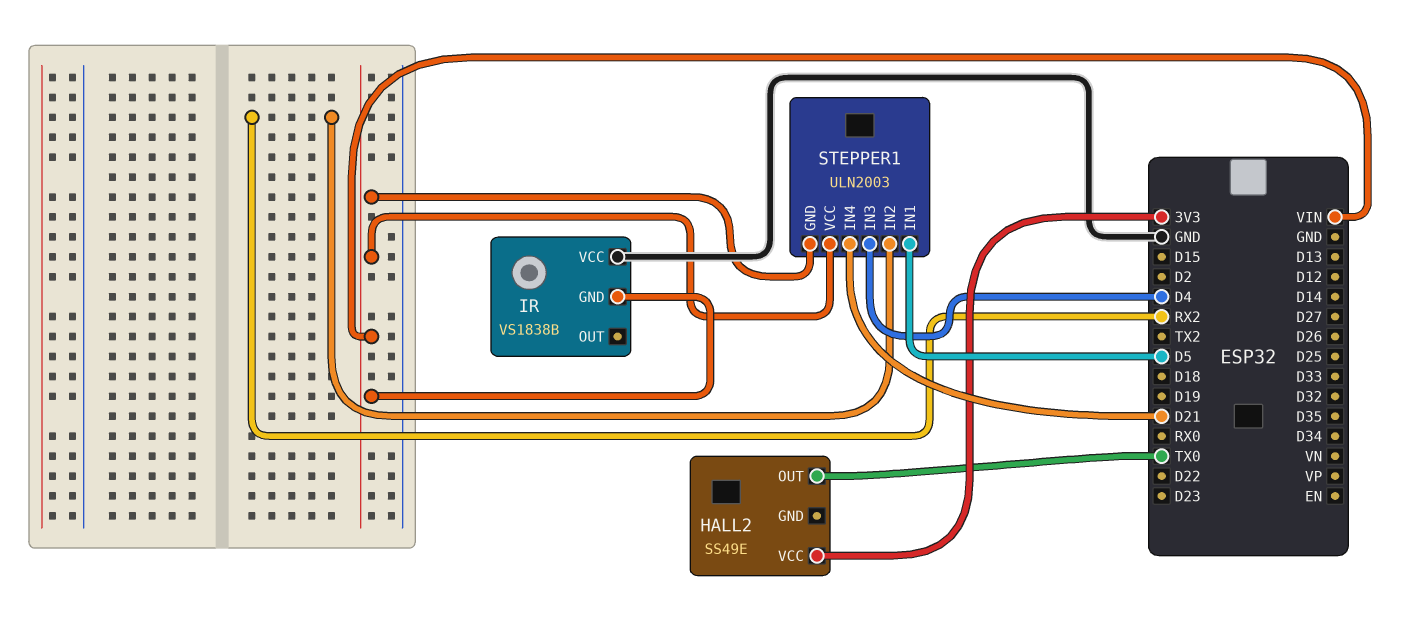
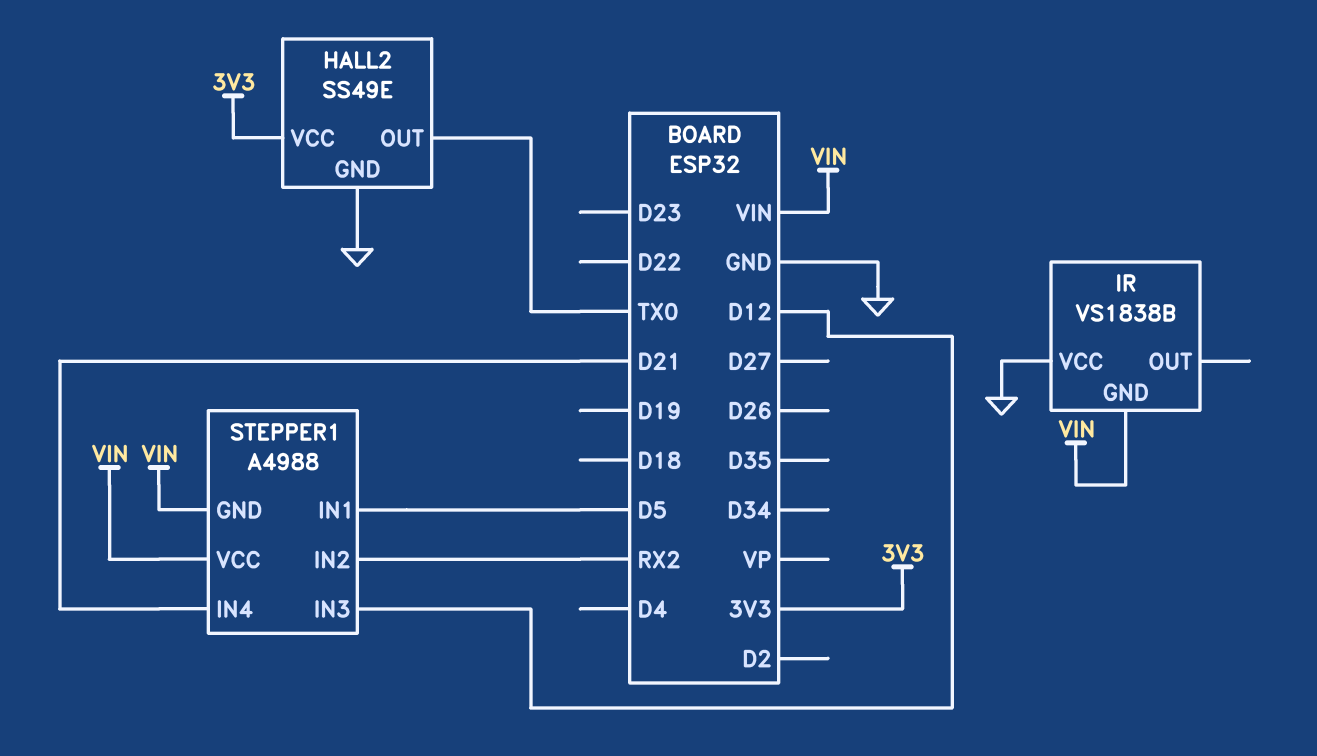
HALL2 pin GND: none -> GND
STEPPER1: ULN2003 -> A4988
STEPPER1 pin IN3: D4 -> D12

